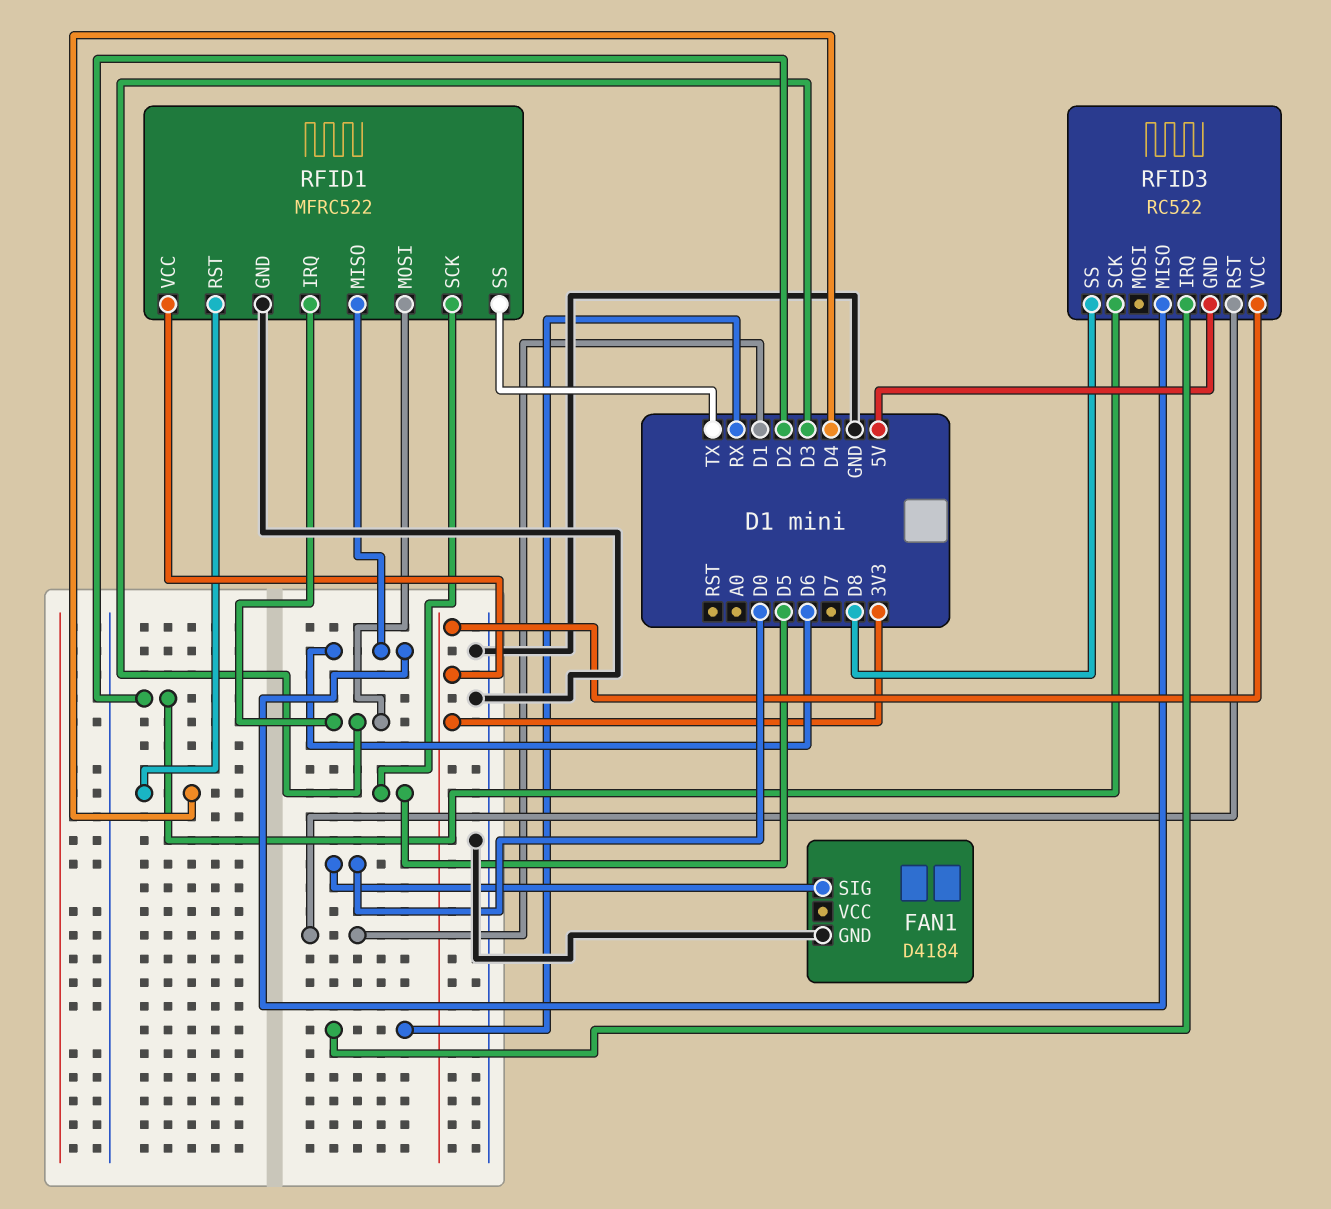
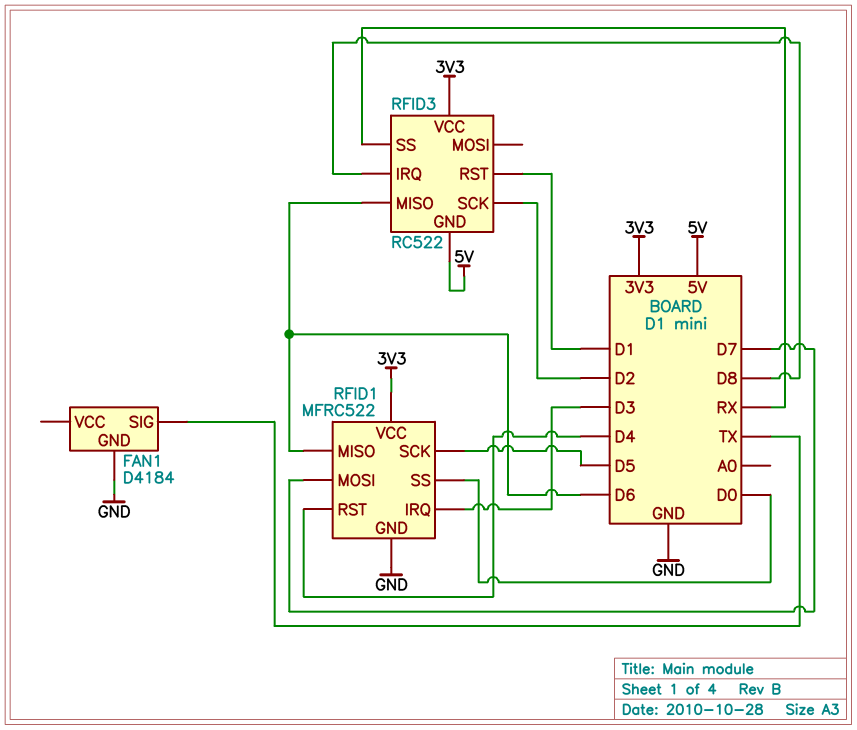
FAN1 pin SIG: D0 -> TX
RFID1 pin MOSI: D3 -> D7
RFID1 pin SS: TX -> D0
RFID3 pin IRQ: RX -> D8
RFID3 pin SS: D8 -> RX

